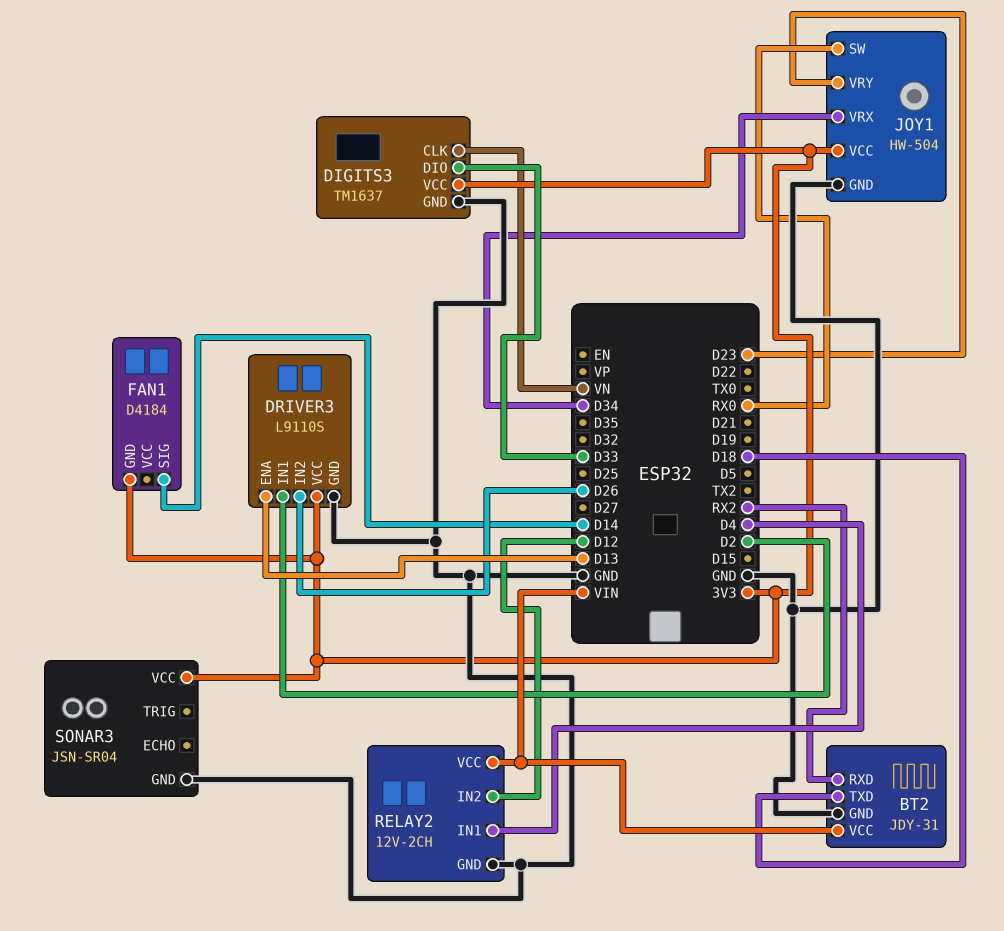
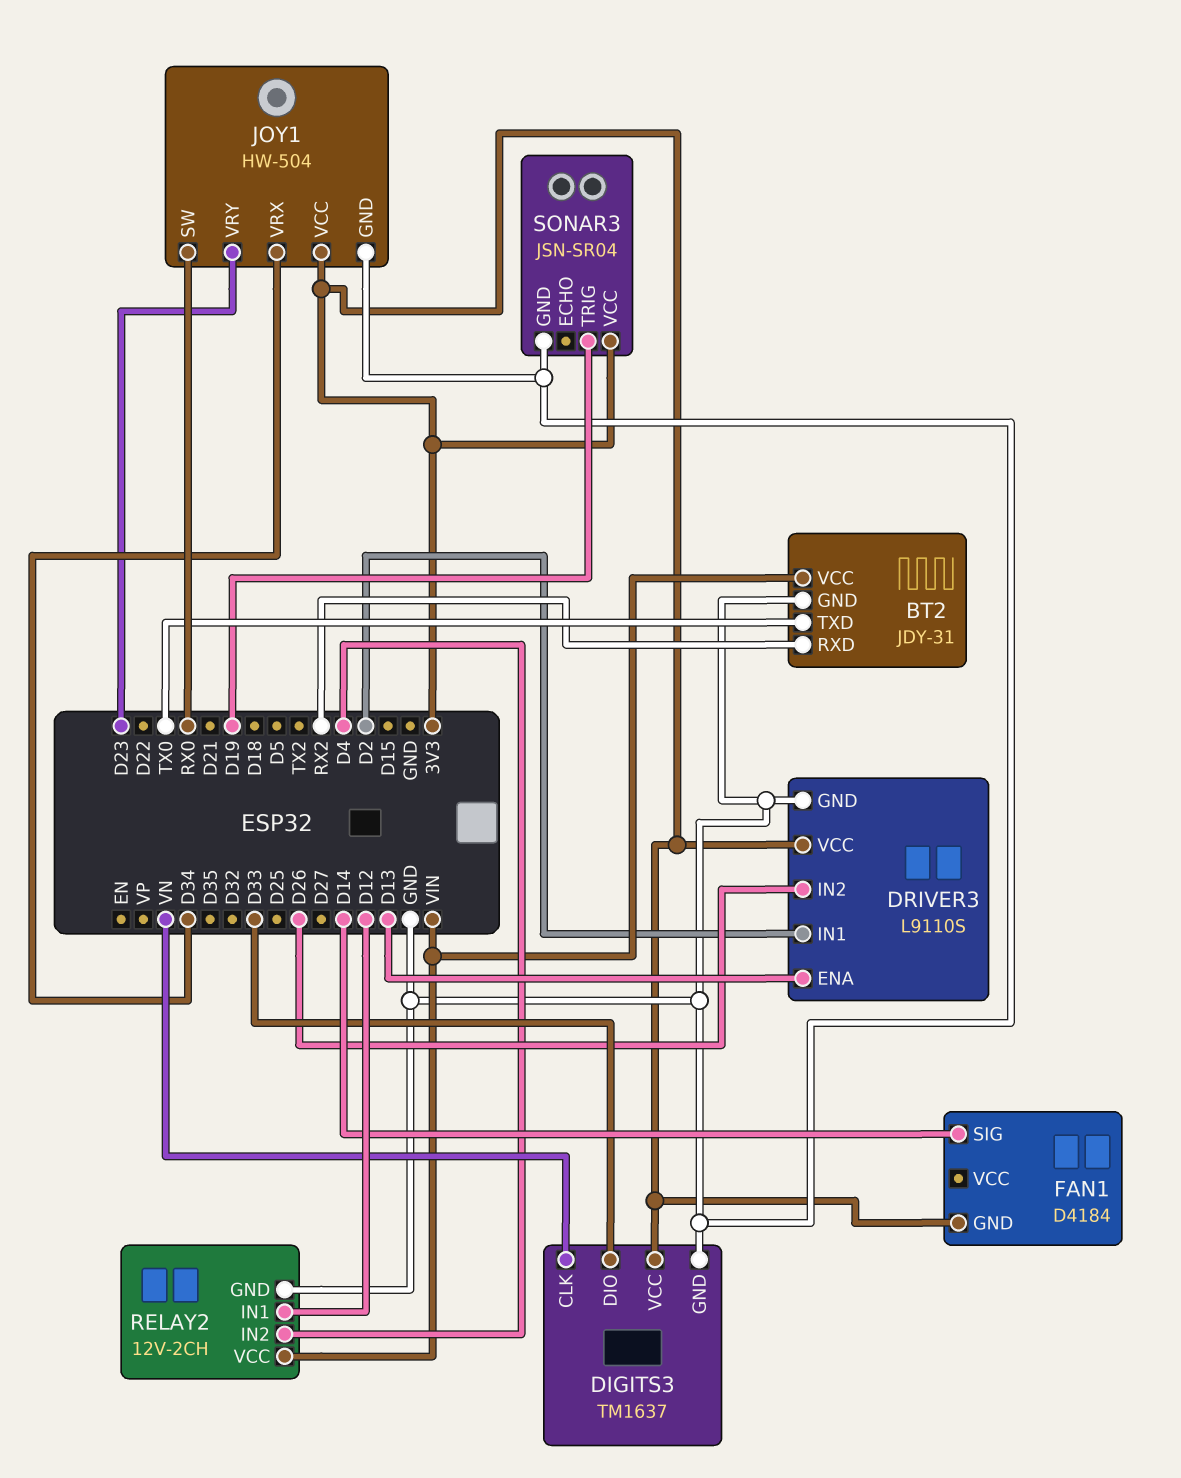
BT2 pin TXD: D18 -> TX0
RELAY2 pin IN1: D4 -> D12
RELAY2 pin IN2: D12 -> D4
SONAR3 pin TRIG: none -> D19

